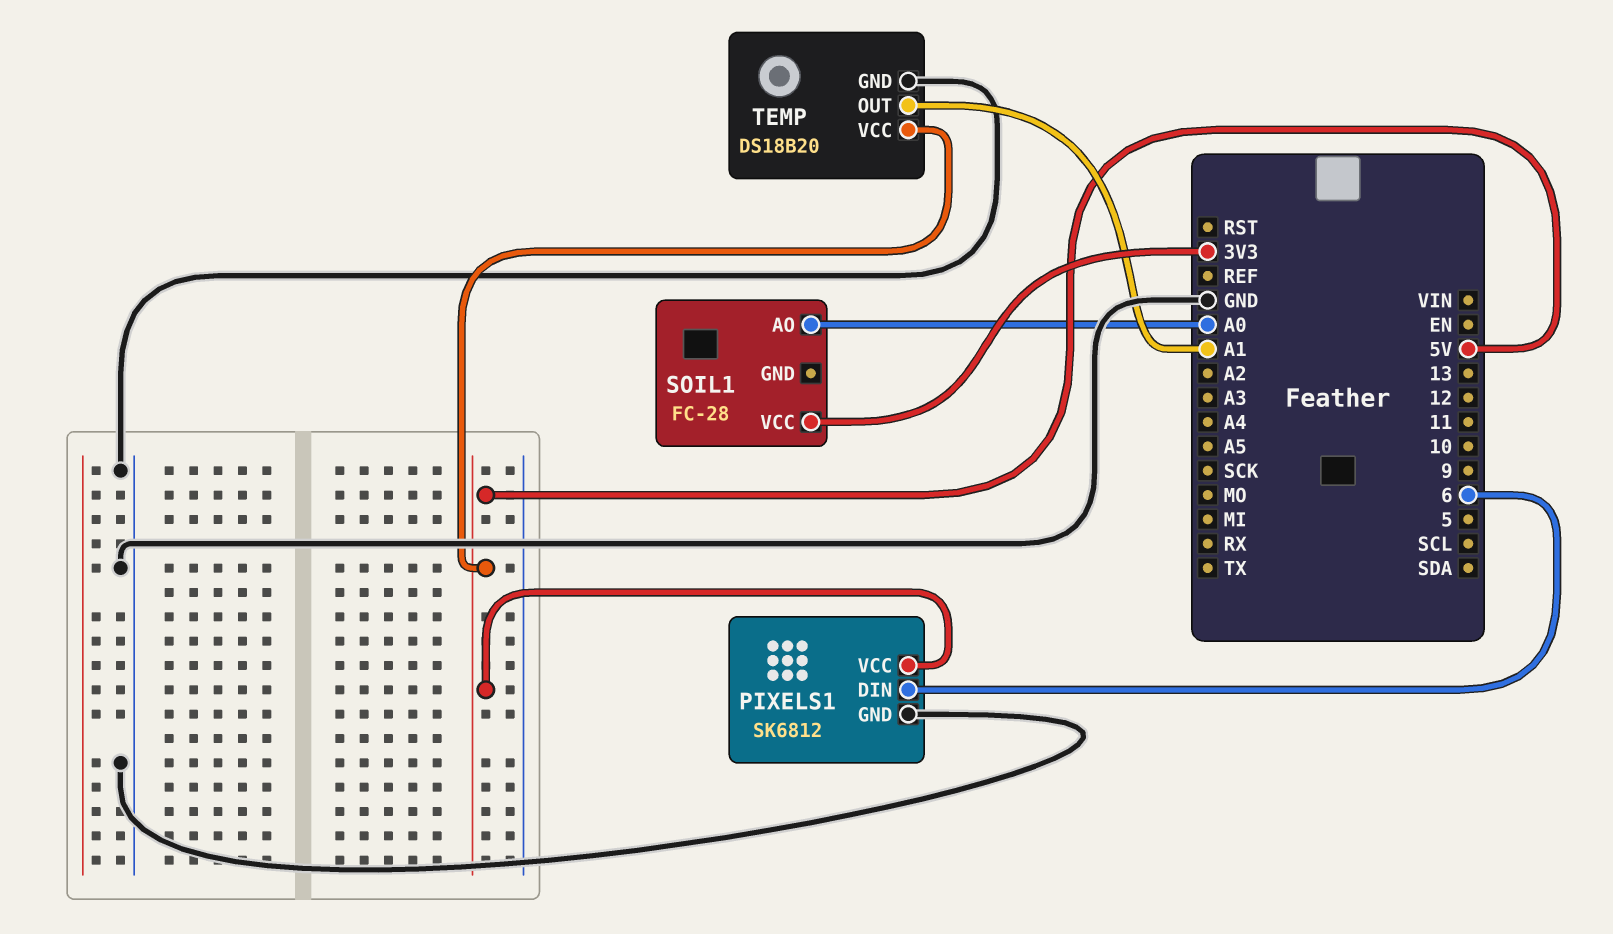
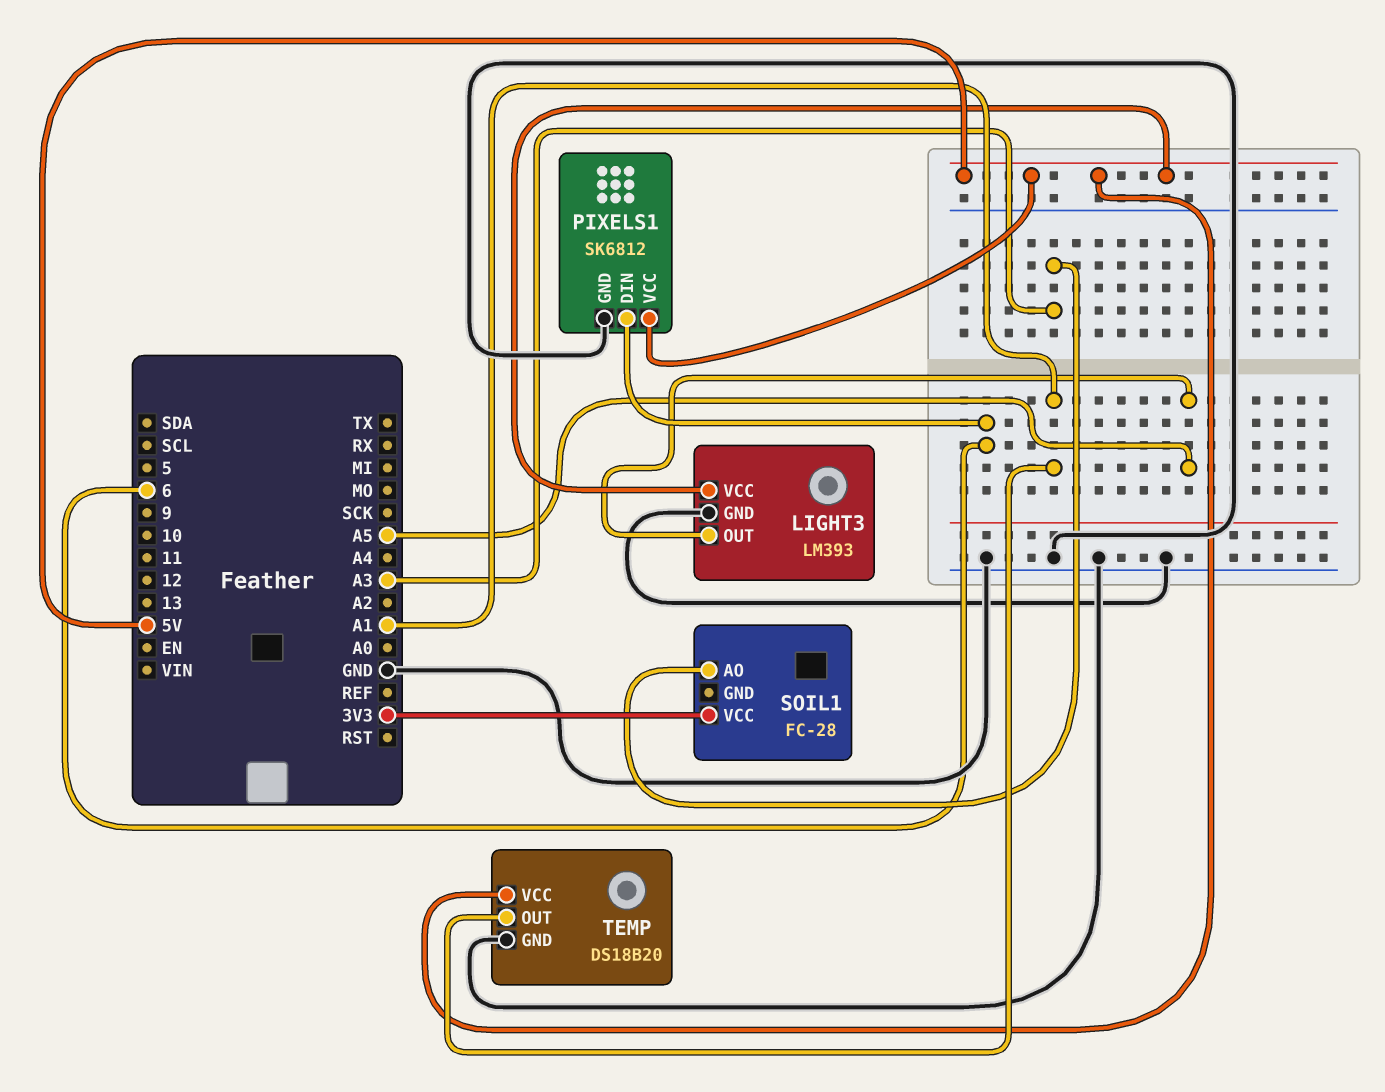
LIGHT3: none -> LM393
LIGHT3 pin GND: none -> GND
LIGHT3 pin OUT: none -> A5
LIGHT3 pin VCC: none -> 5V
SOIL1 pin AO: A0 -> A3

